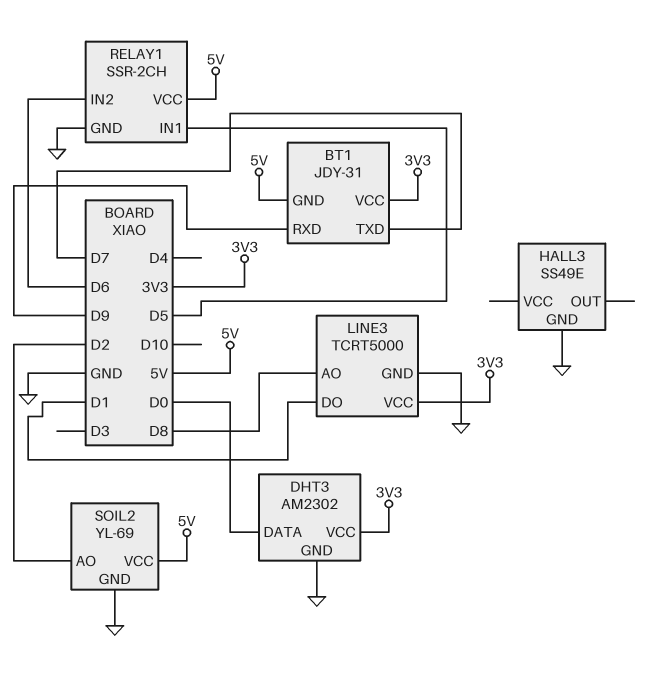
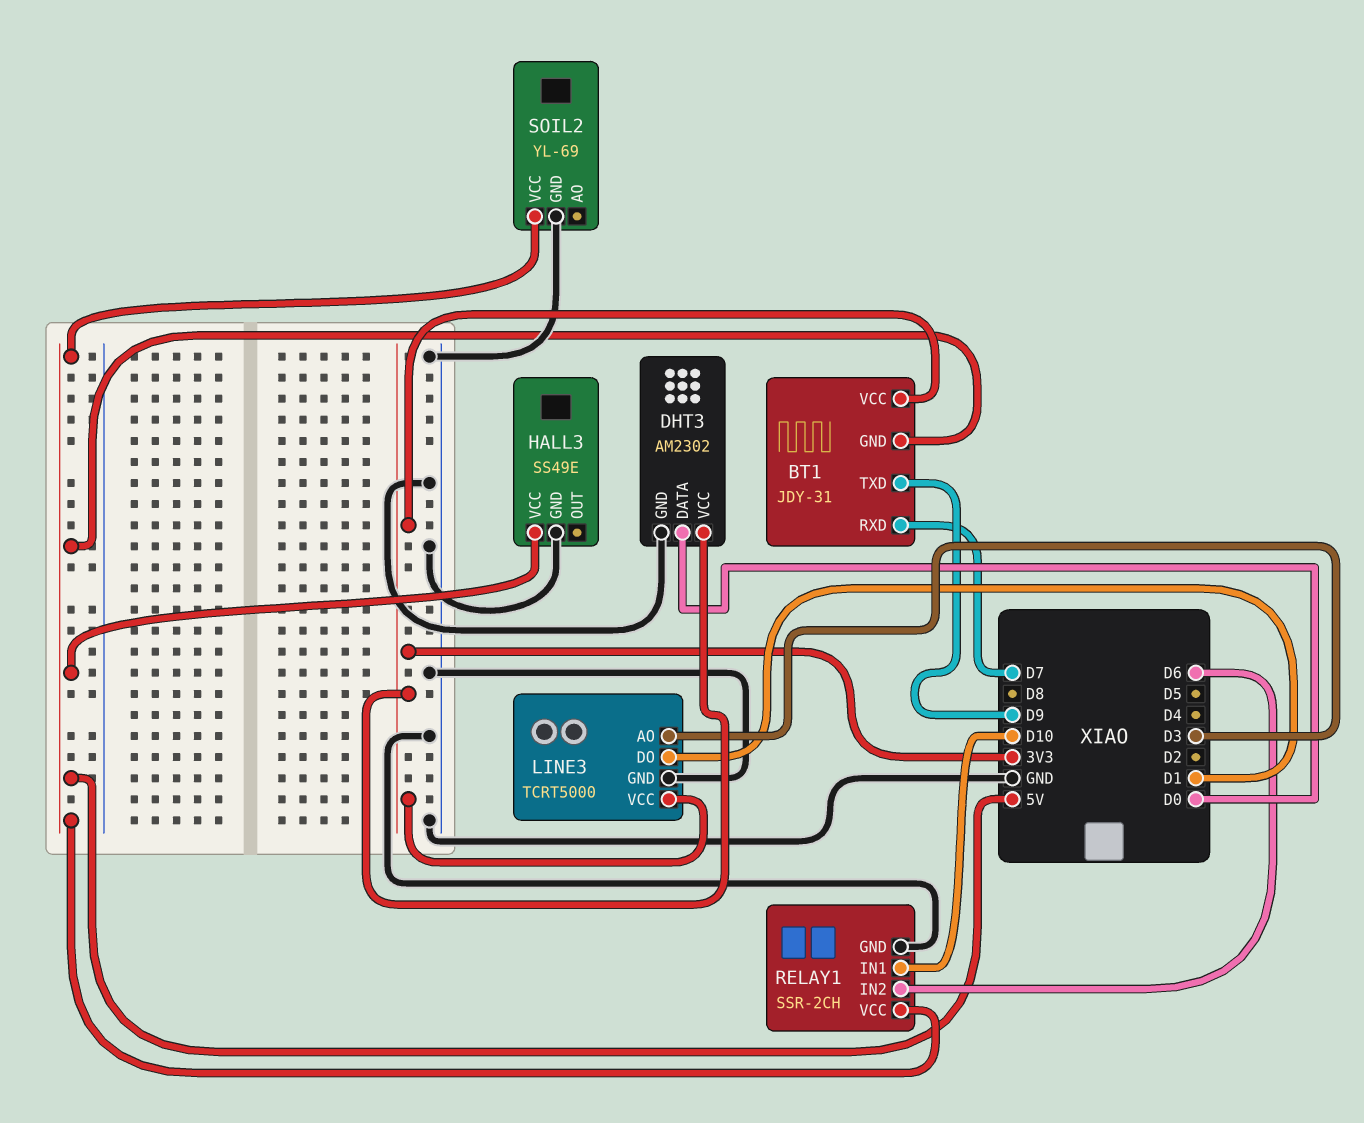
BT1 pin RXD: D9 -> D7
BT1 pin TXD: D7 -> D9
HALL3 pin VCC: none -> 5V
LINE3 pin AO: D8 -> D3
RELAY1 pin IN1: D5 -> D10
SOIL2 pin AO: D2 -> none

